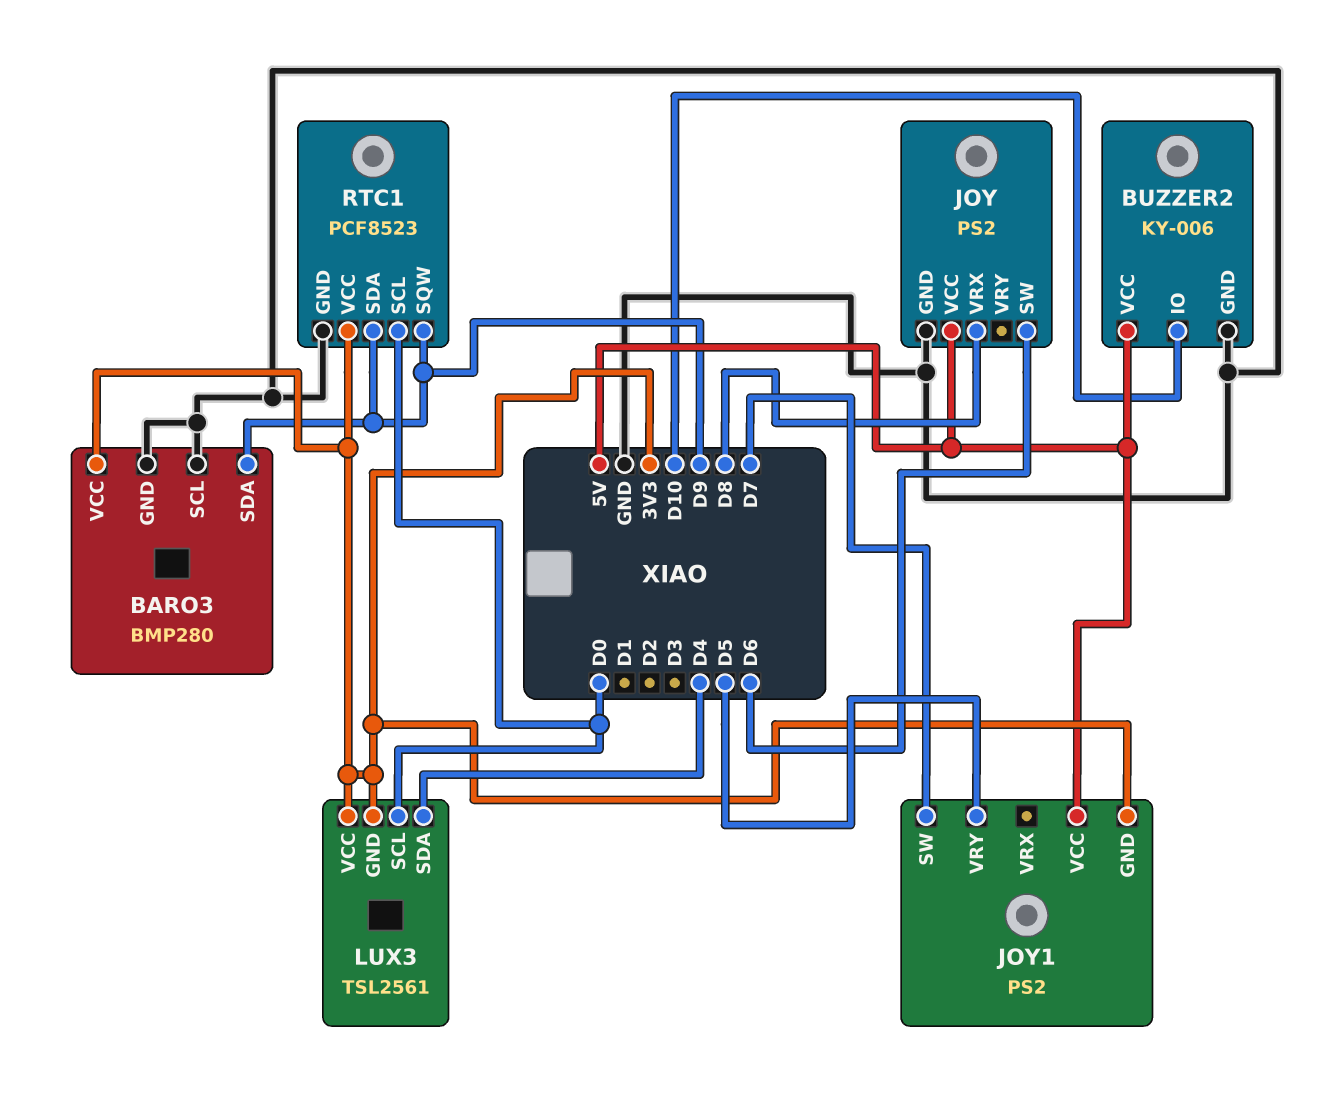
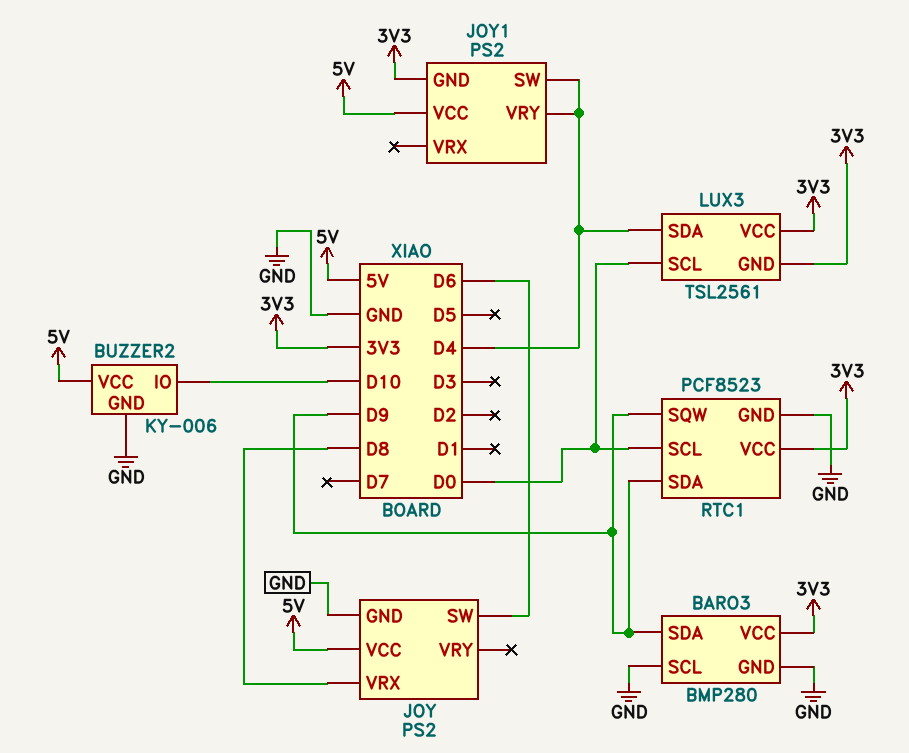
JOY1 pin SW: D7 -> D4
JOY1 pin VRY: D5 -> D4

